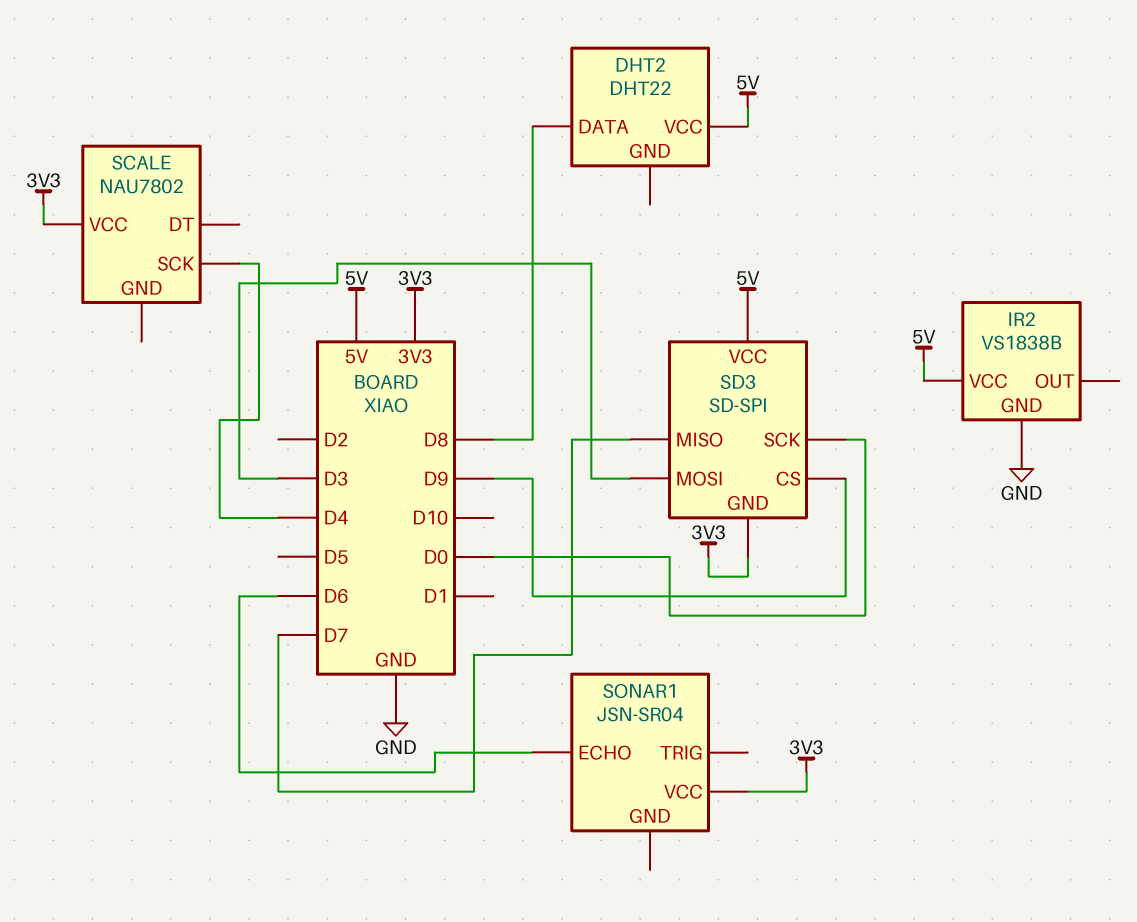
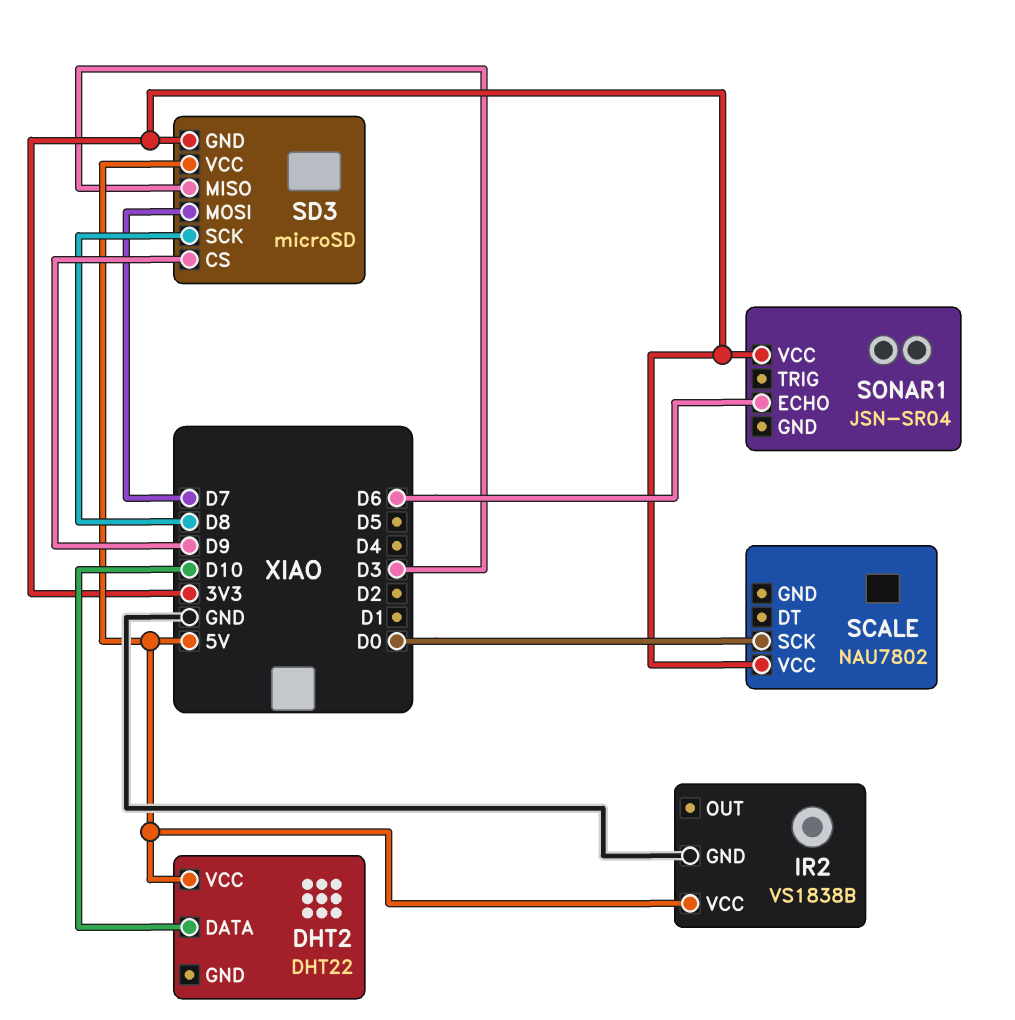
DHT2 pin DATA: D8 -> D10
SCALE pin SCK: D4 -> D0
SD3: SD-SPI -> microSD
SD3 pin MISO: D7 -> D3
SD3 pin MOSI: D3 -> D7
SD3 pin SCK: D0 -> D8

